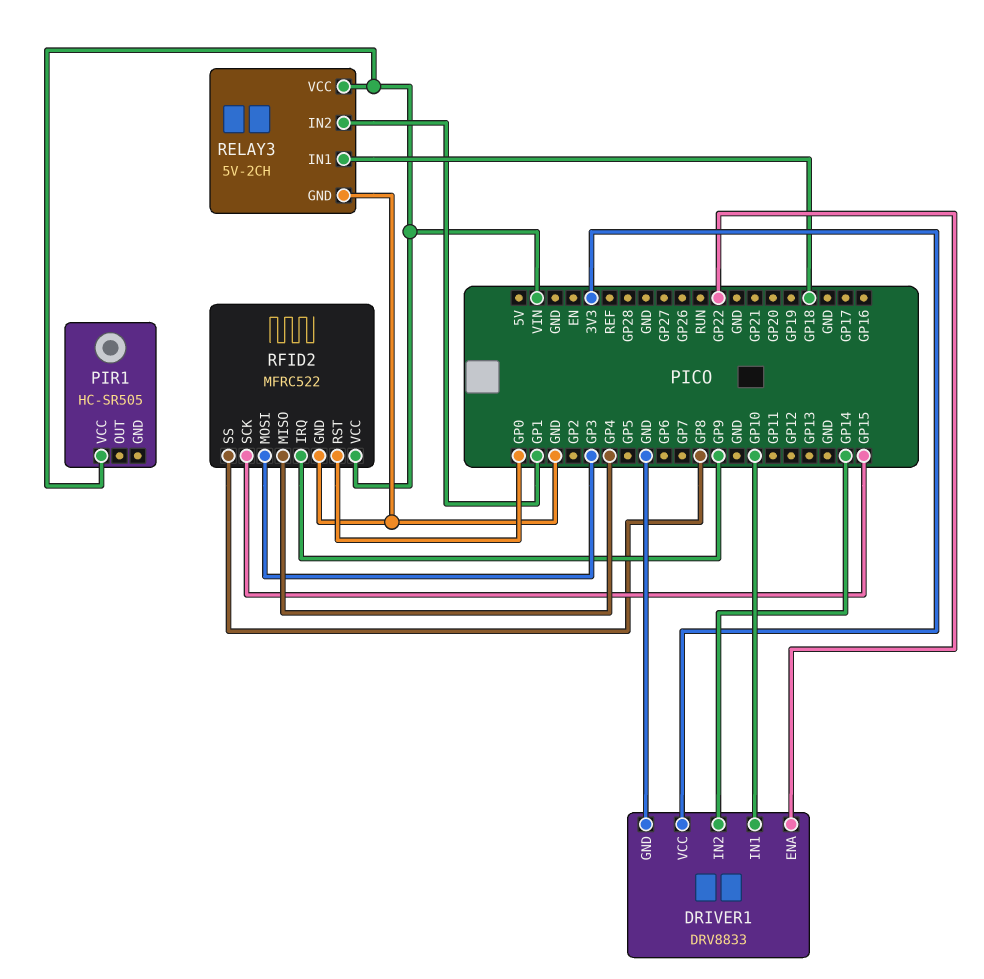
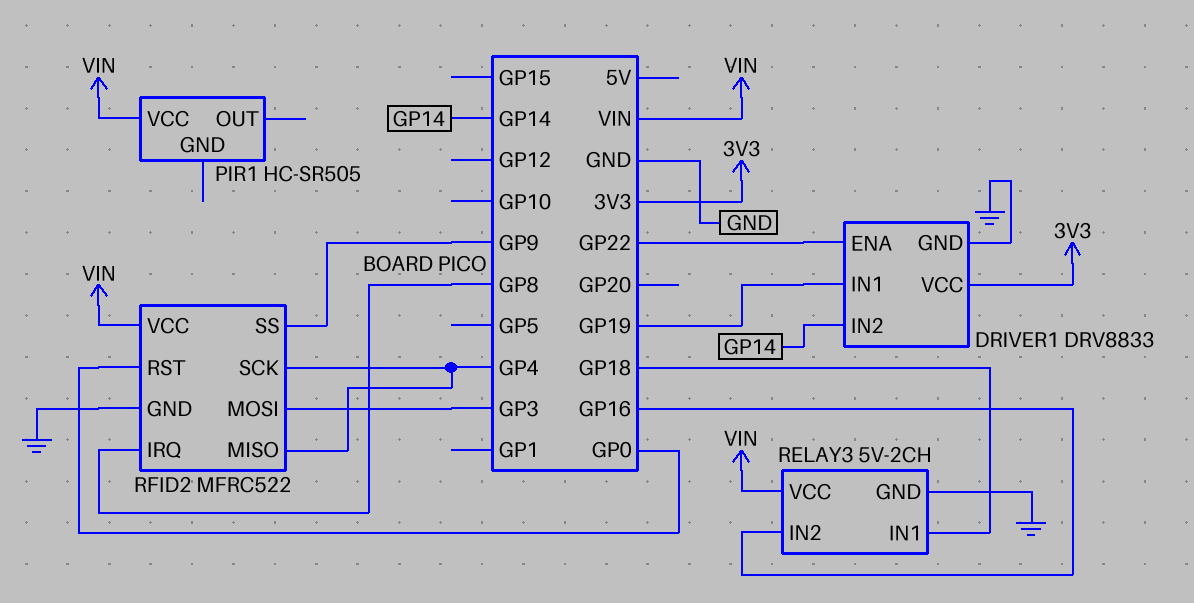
DRIVER1 pin IN1: GP10 -> GP19
RELAY3 pin IN2: GP1 -> GP16
RFID2 pin IRQ: GP9 -> GP8
RFID2 pin SCK: GP15 -> GP4
RFID2 pin SS: GP8 -> GP9

